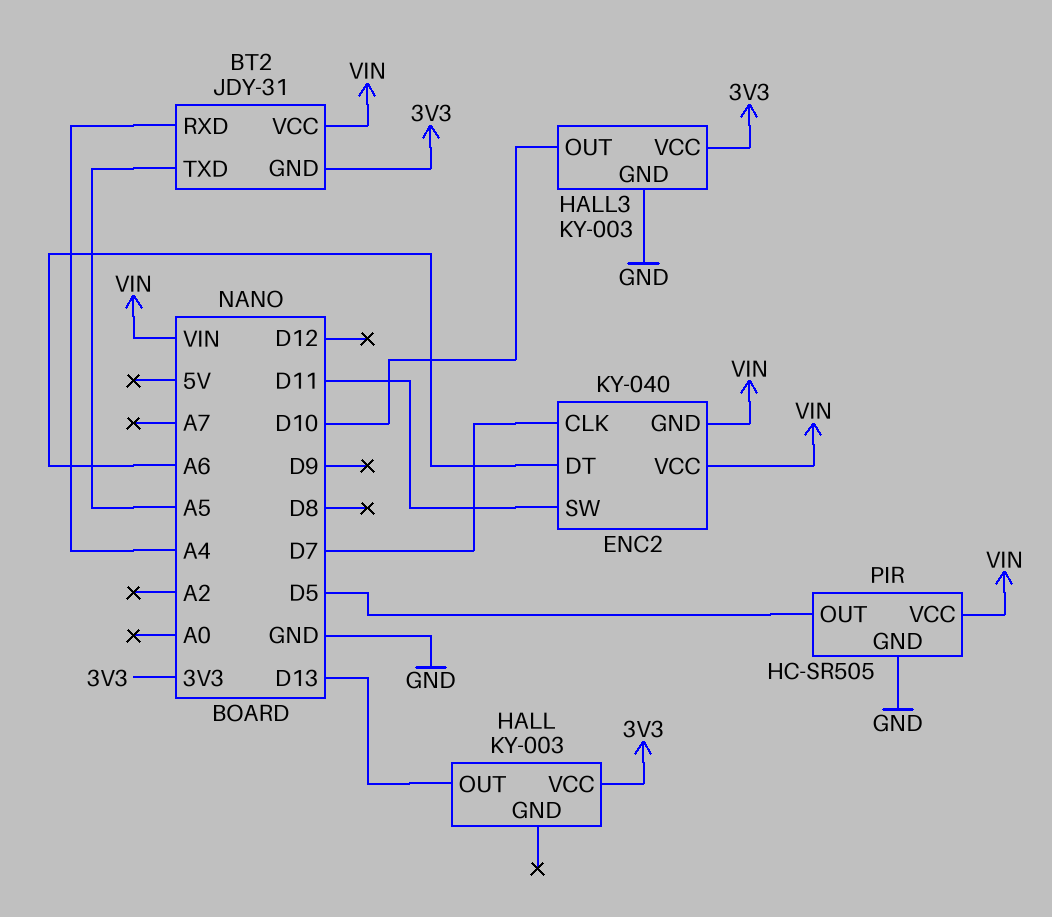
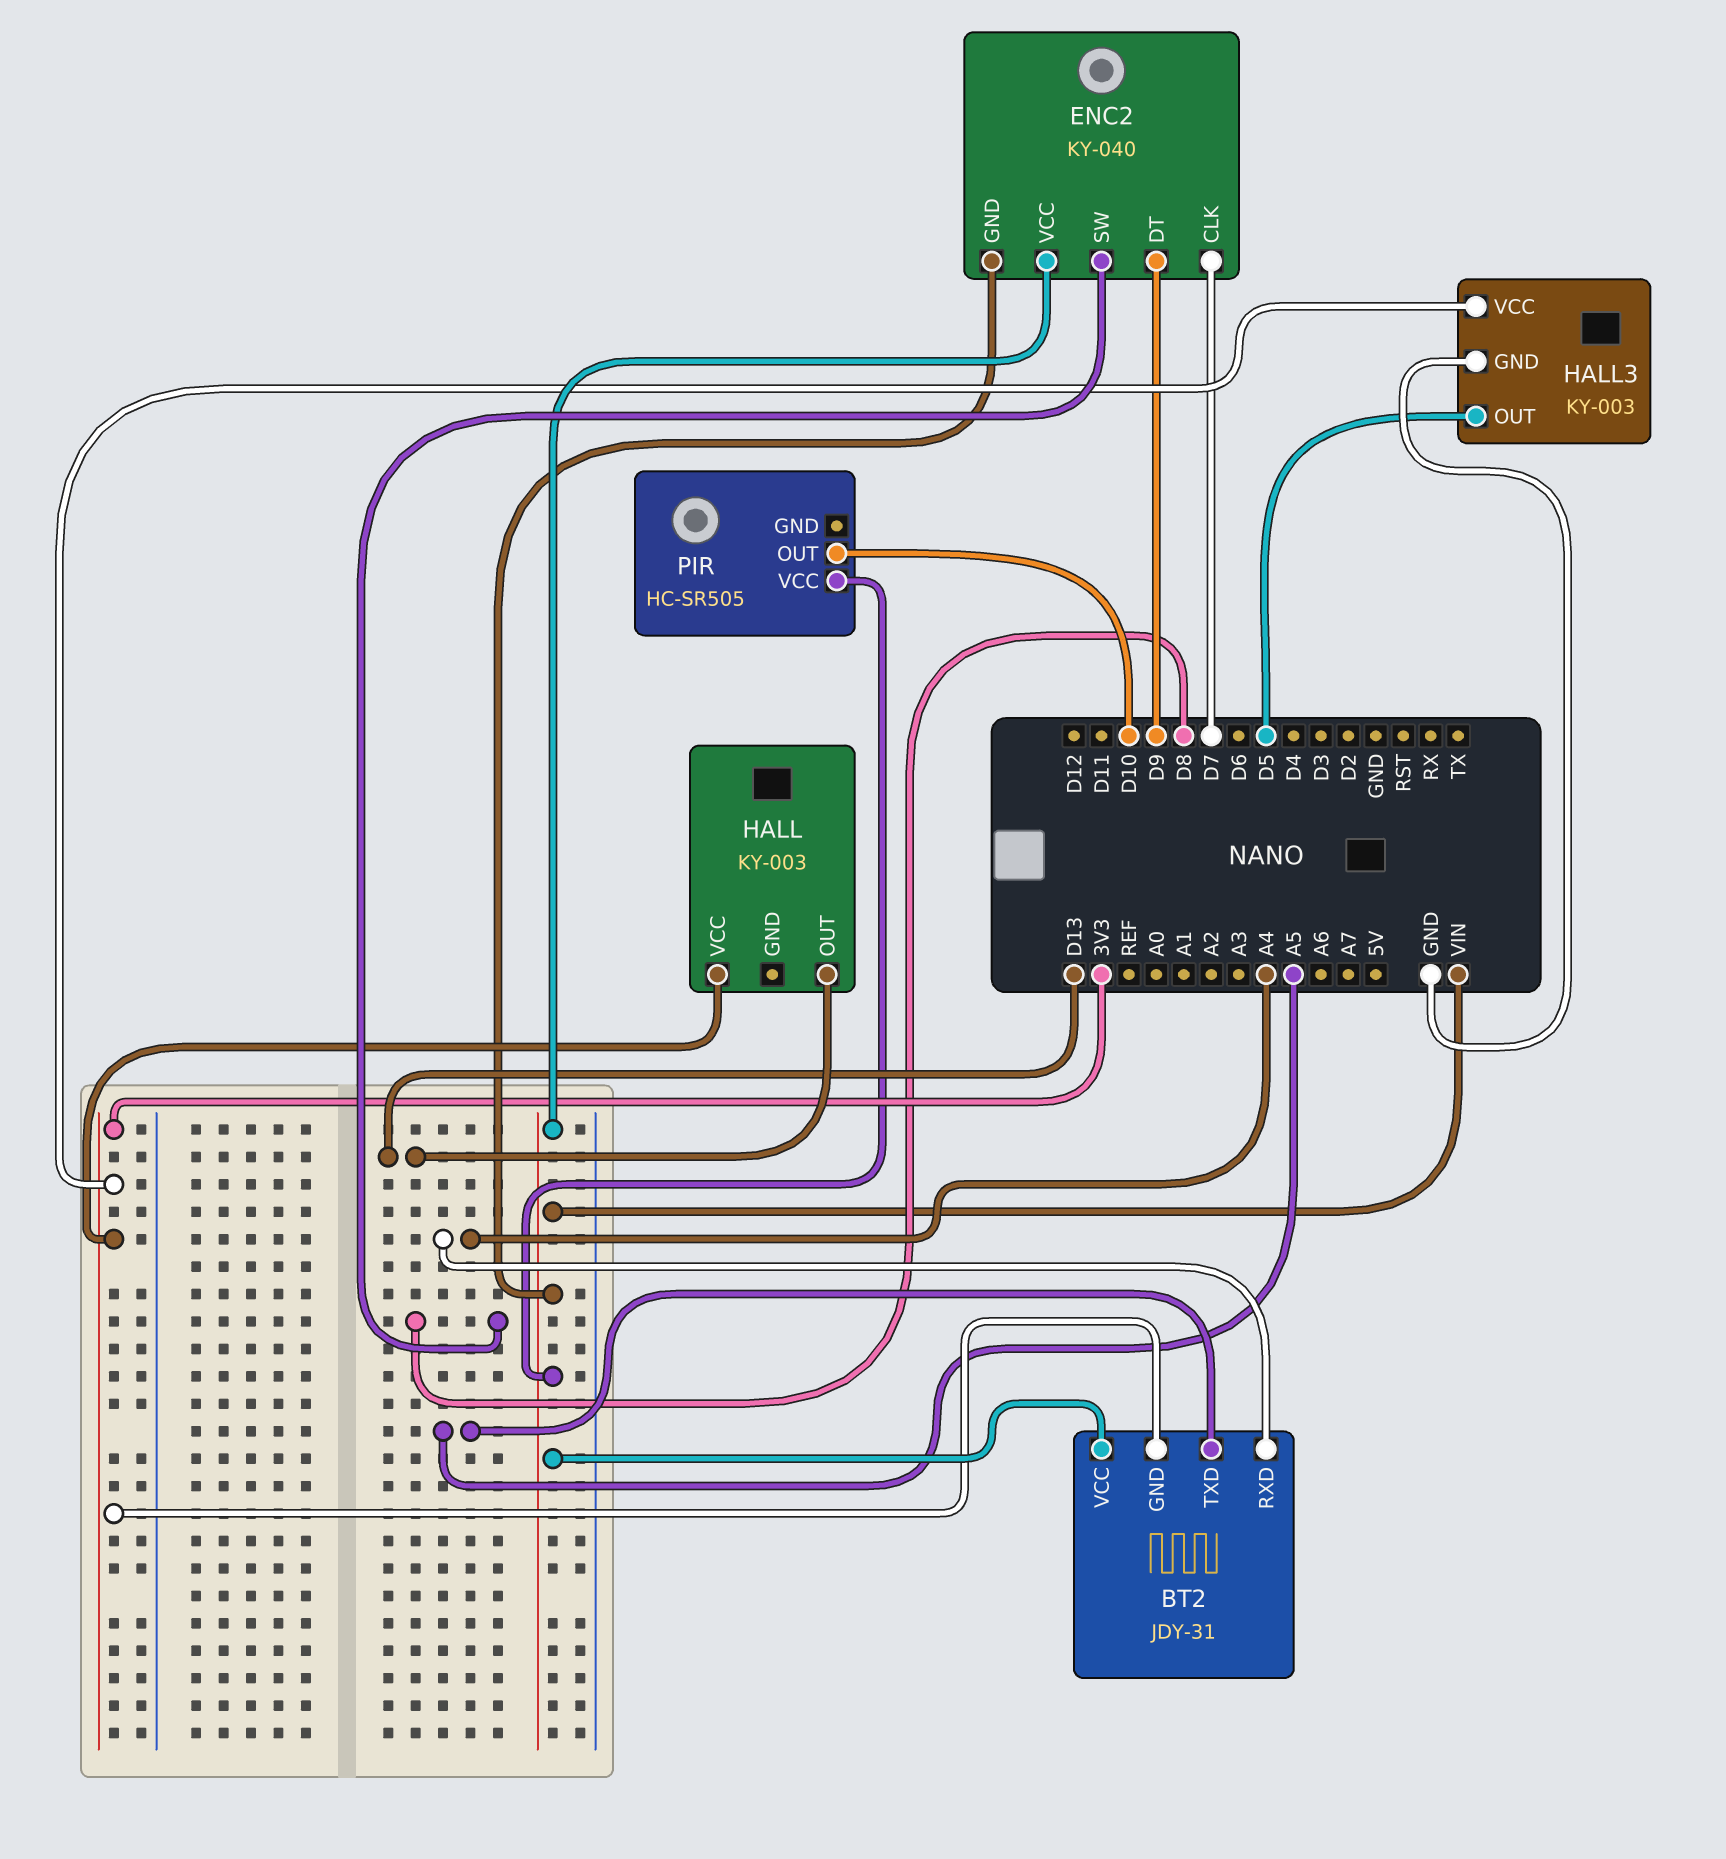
ENC2 pin DT: A6 -> D9
ENC2 pin SW: D11 -> D8
HALL3 pin OUT: D10 -> D5
PIR pin GND: GND -> none
PIR pin OUT: D5 -> D10

